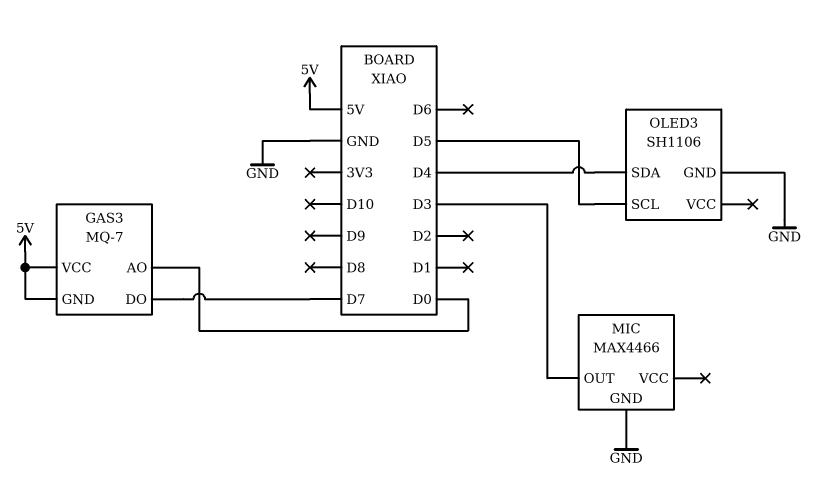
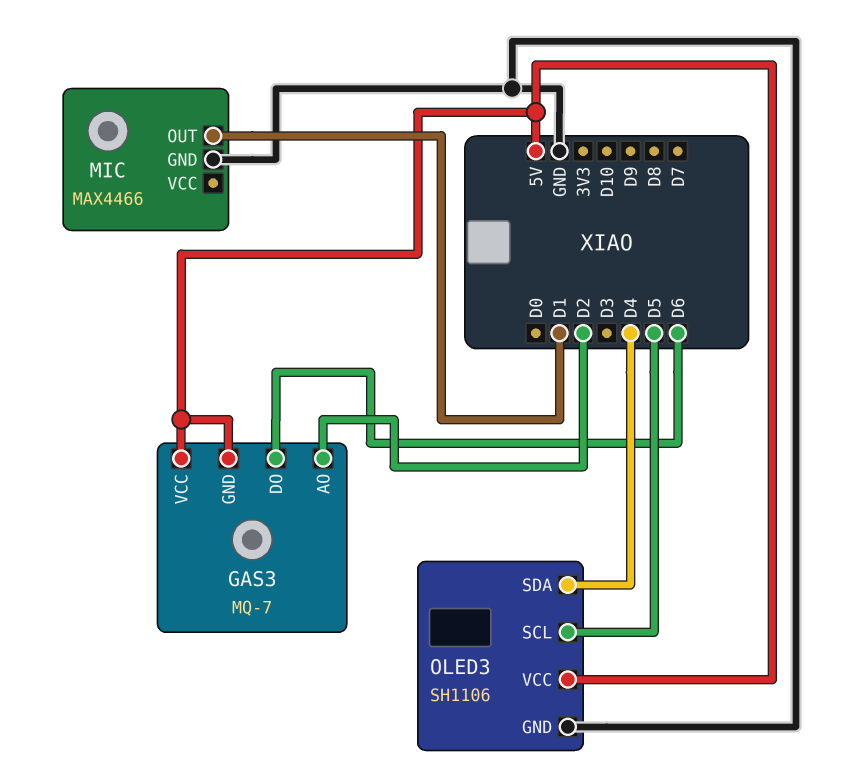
GAS3 pin AO: D0 -> D2
GAS3 pin DO: D7 -> D6
MIC pin OUT: D3 -> D1
OLED3 pin VCC: none -> 5V

